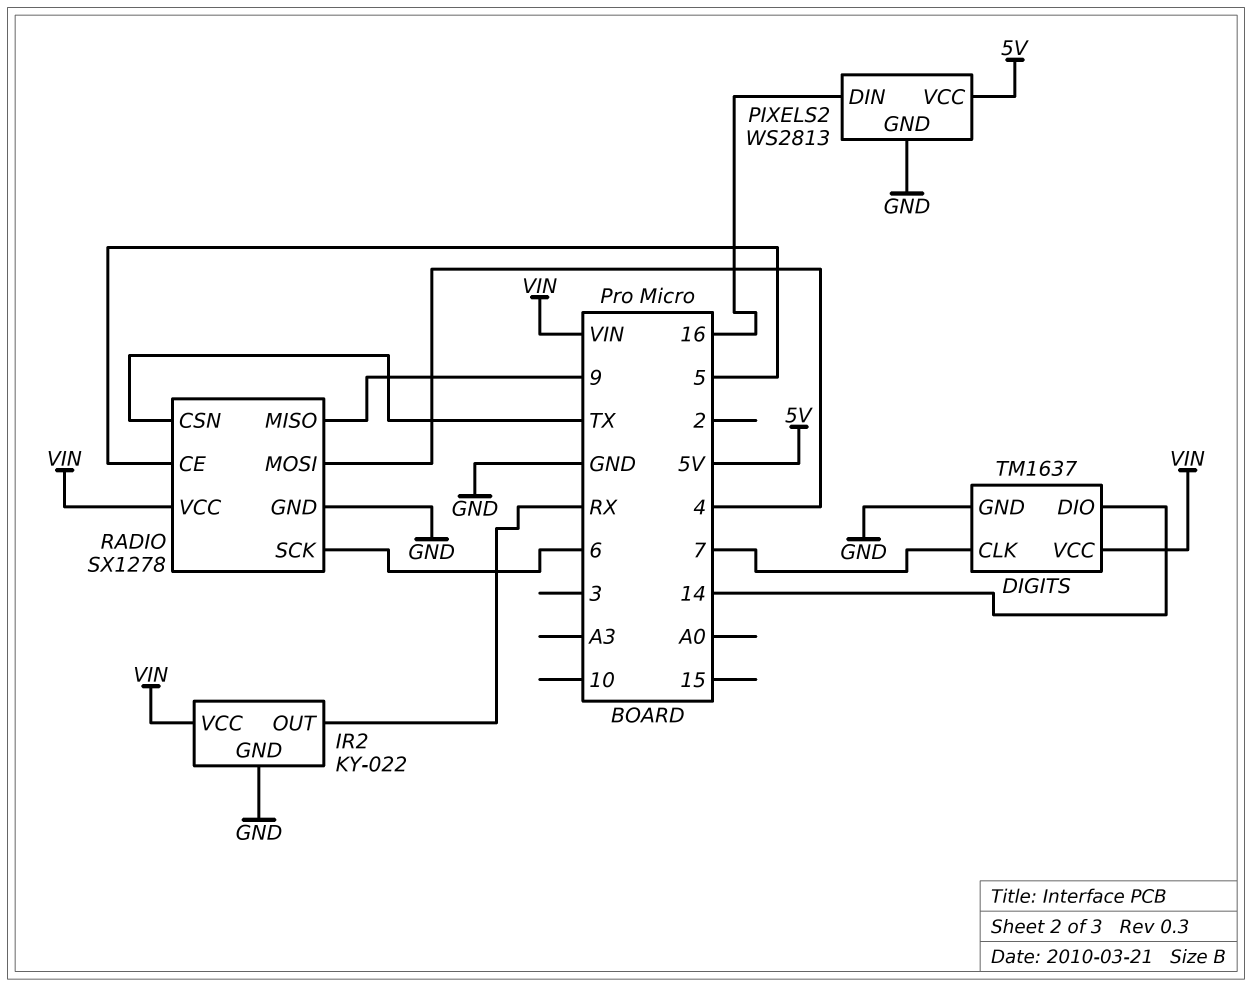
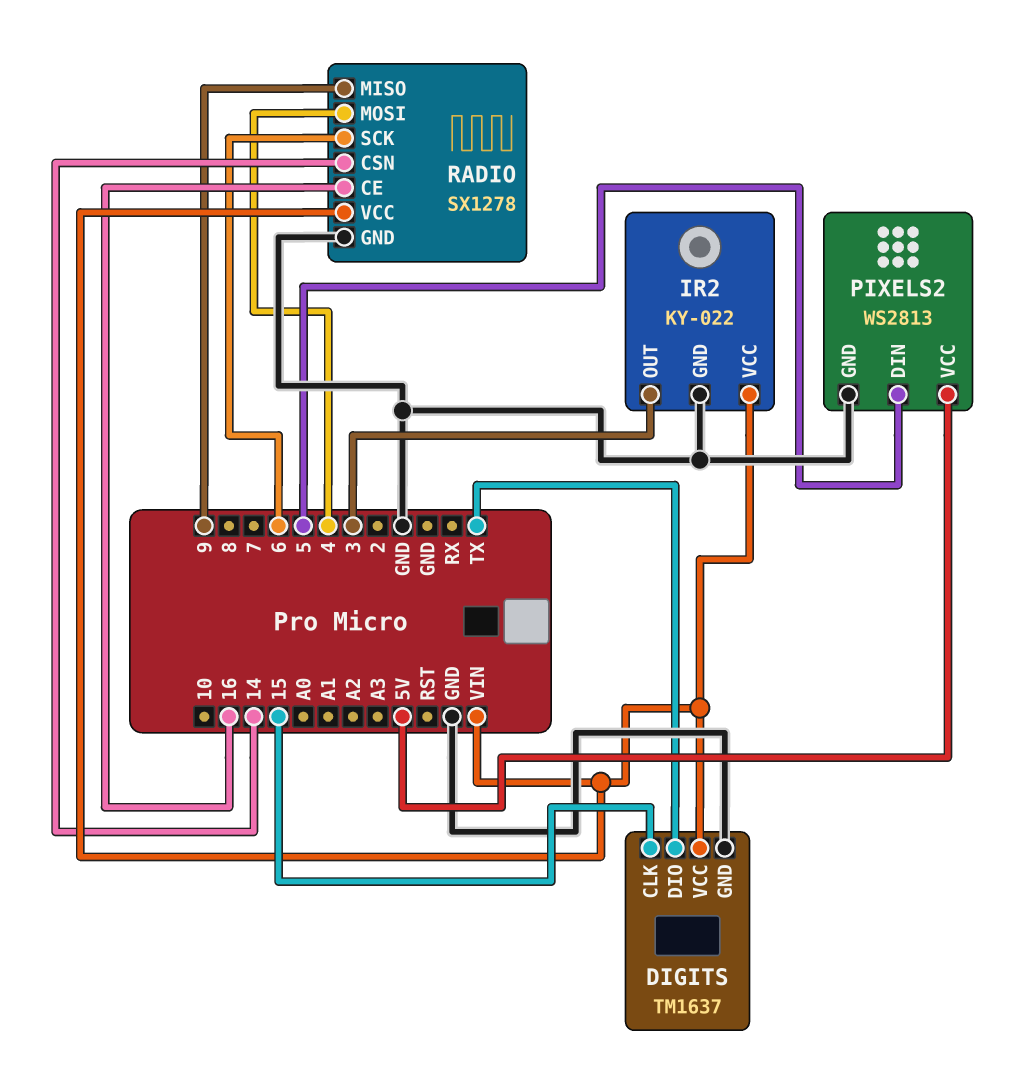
DIGITS pin CLK: 7 -> 15
DIGITS pin DIO: 14 -> TX
IR2 pin OUT: RX -> 3
PIXELS2 pin DIN: 16 -> 5
RADIO pin CE: 5 -> 16
RADIO pin CSN: TX -> 14

